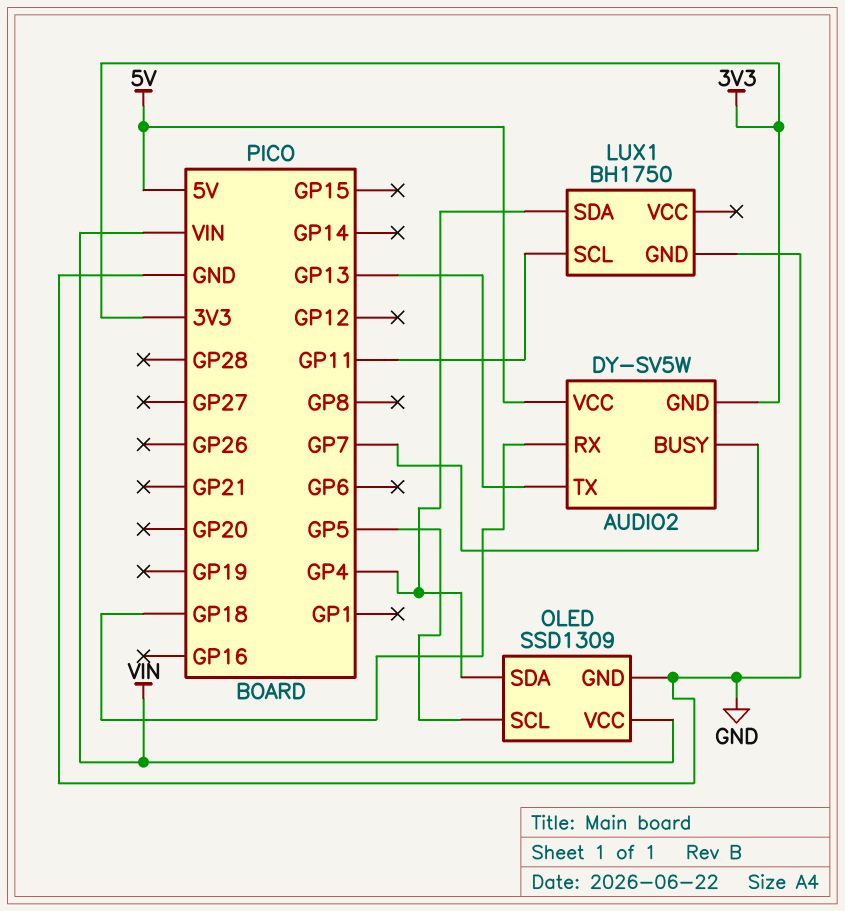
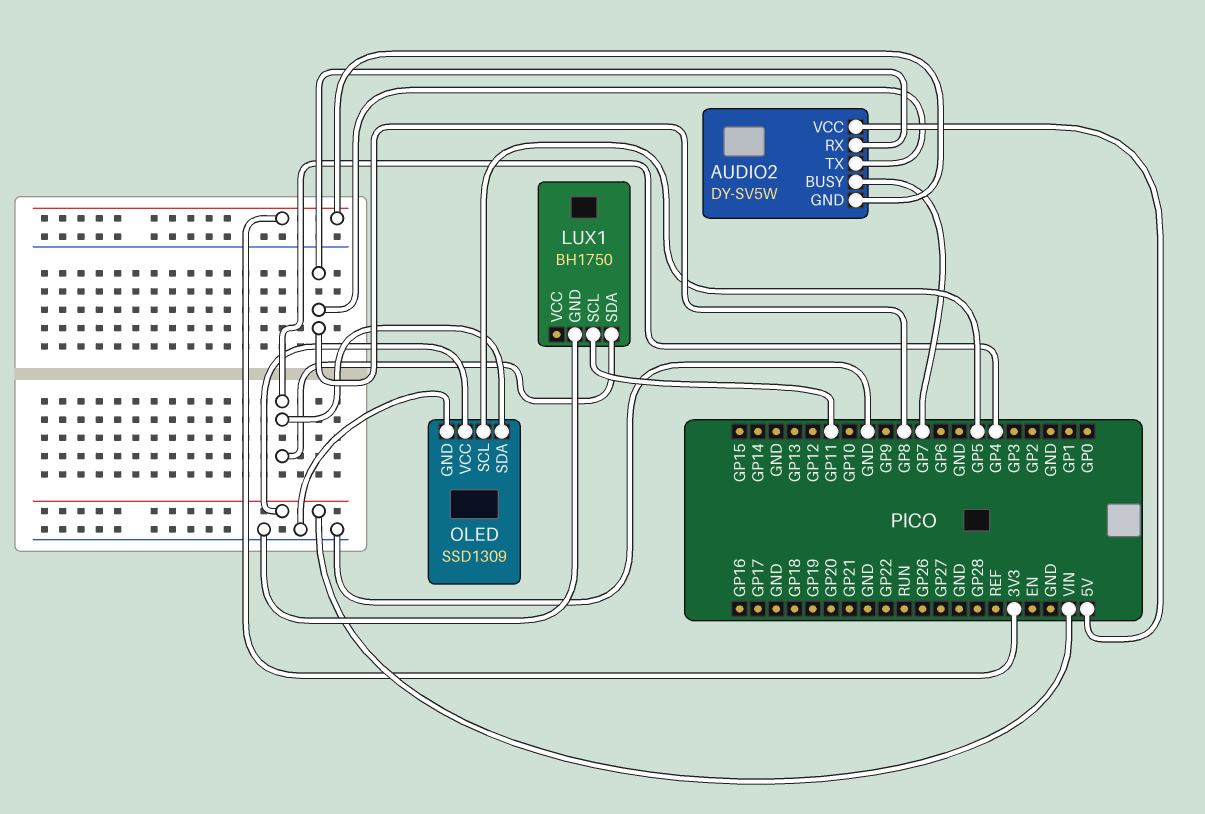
AUDIO2 pin RX: GP18 -> GP8
AUDIO2 pin TX: GP13 -> GP8

